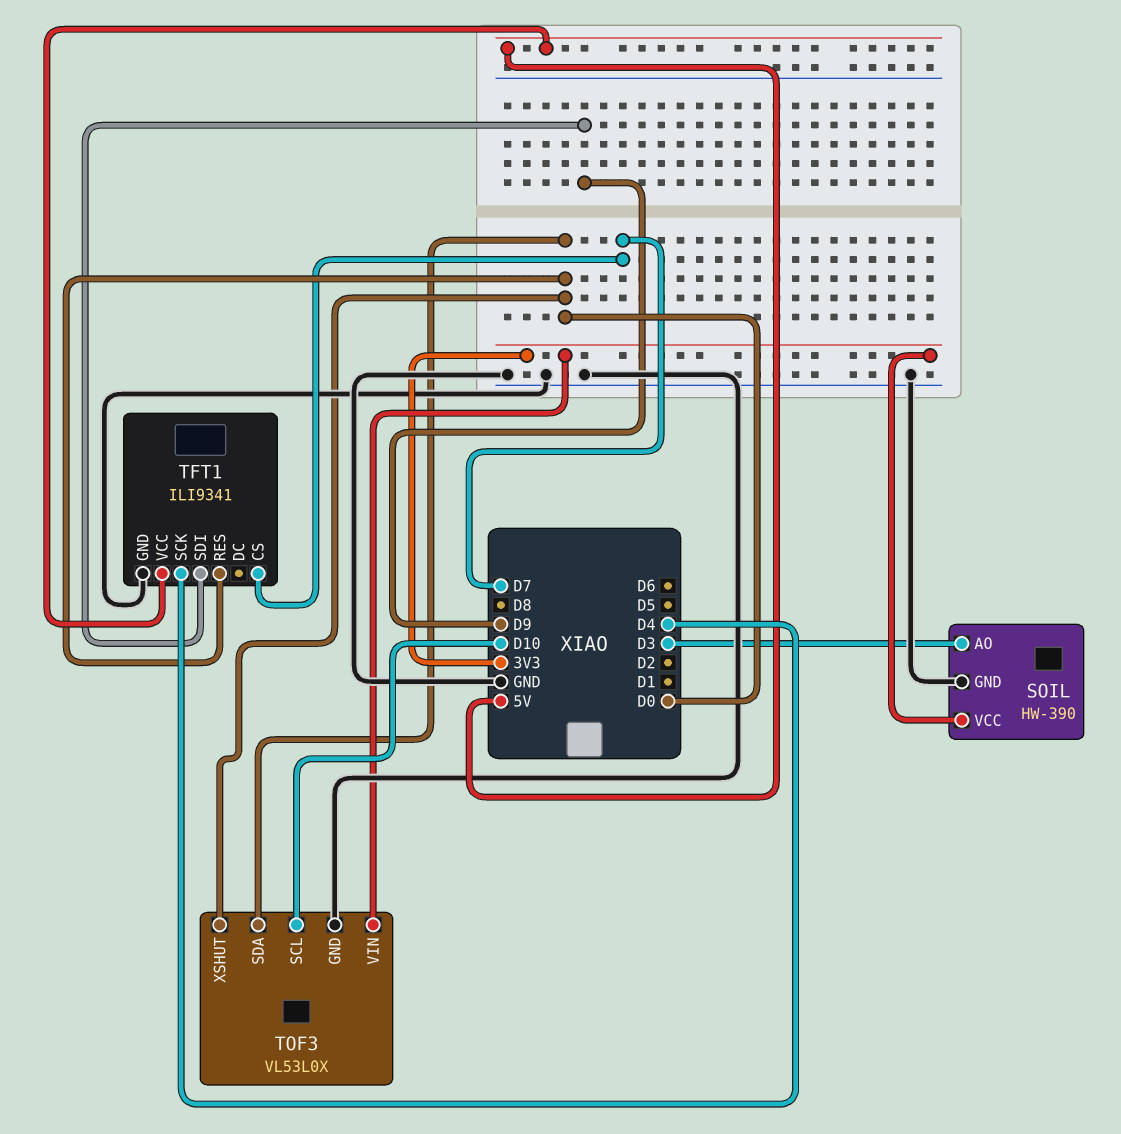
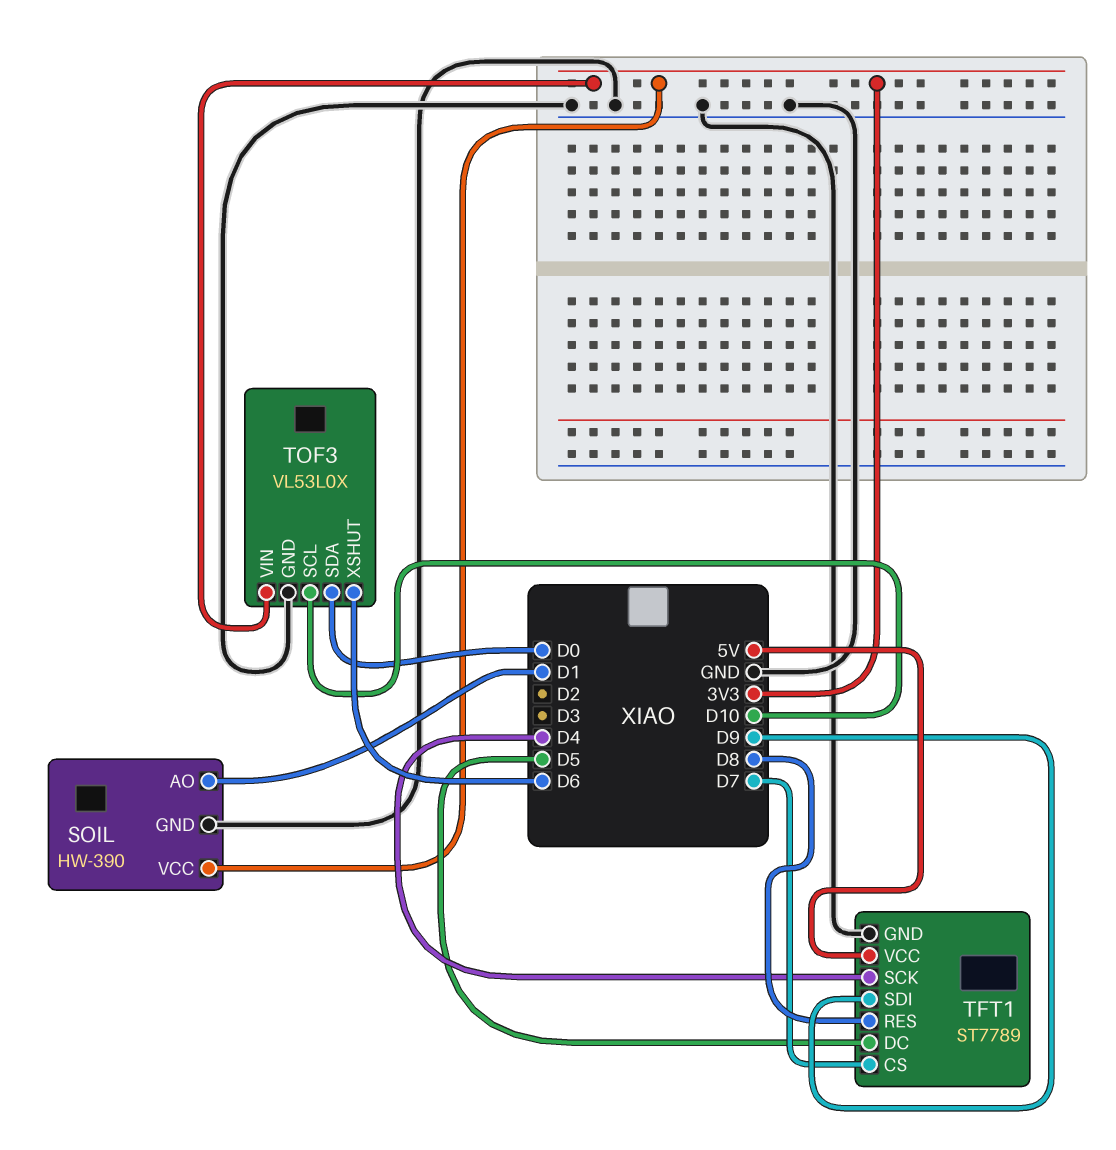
SOIL pin AO: D3 -> D1
TFT1: ILI9341 -> ST7789
TFT1 pin DC: none -> D5
TFT1 pin RES: D0 -> D8
TOF3 pin XSHUT: D0 -> D6

